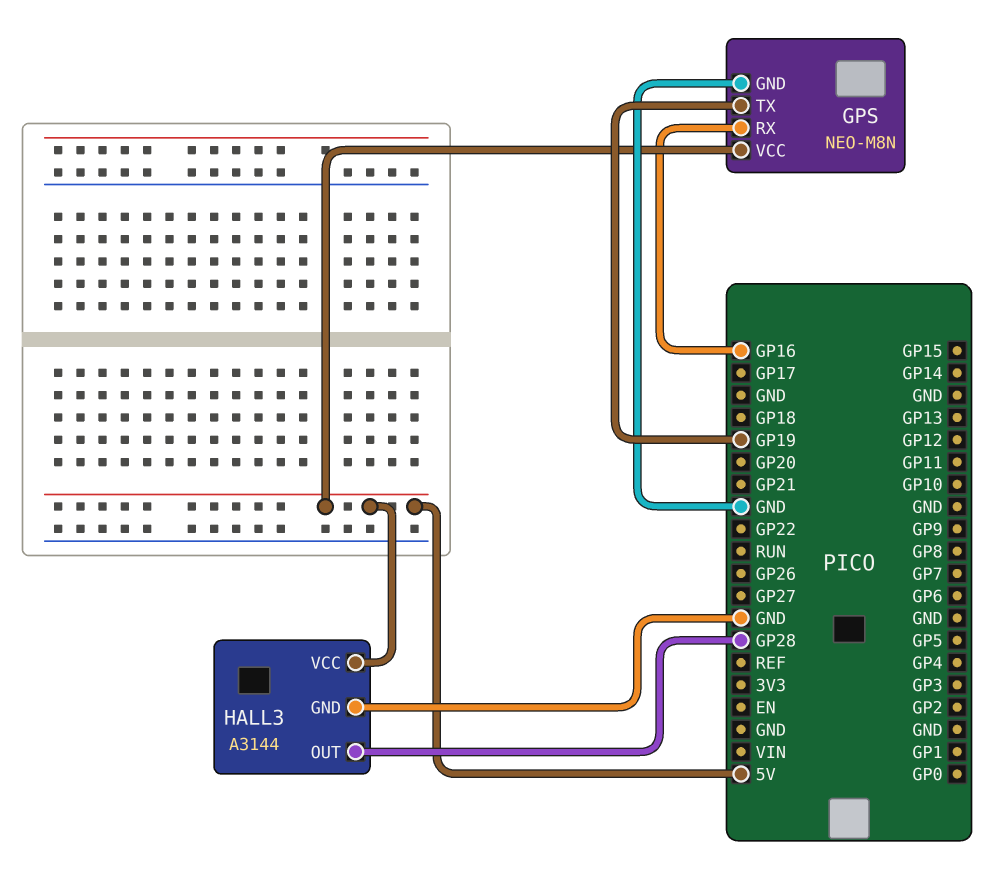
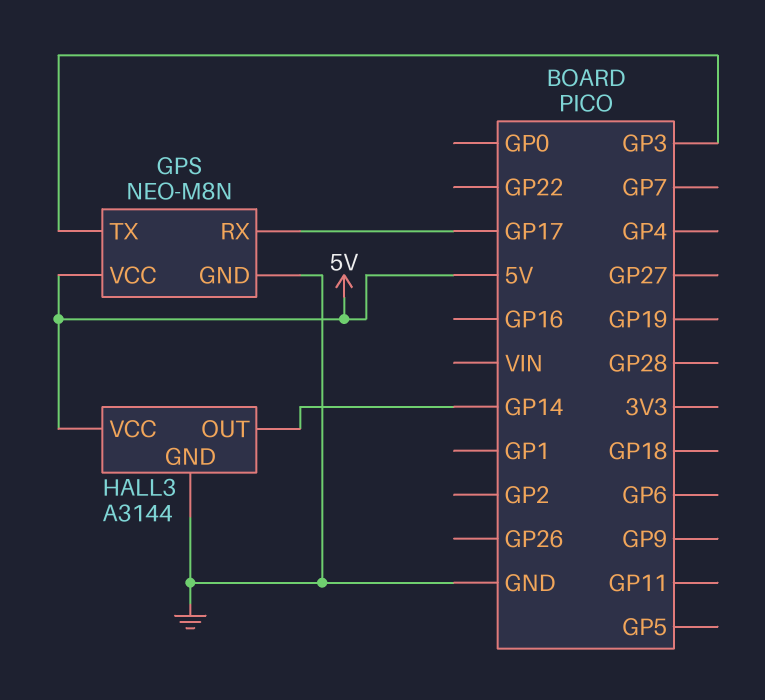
GPS pin RX: GP16 -> GP17
GPS pin TX: GP19 -> GP3
HALL3 pin OUT: GP28 -> GP14

